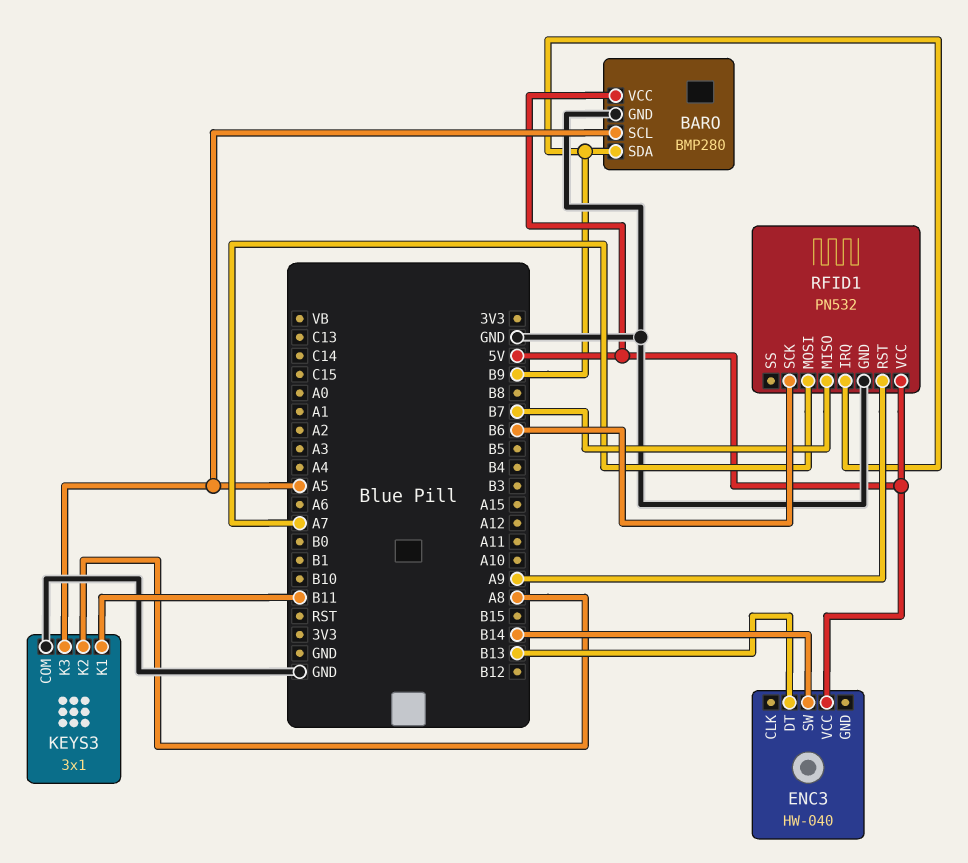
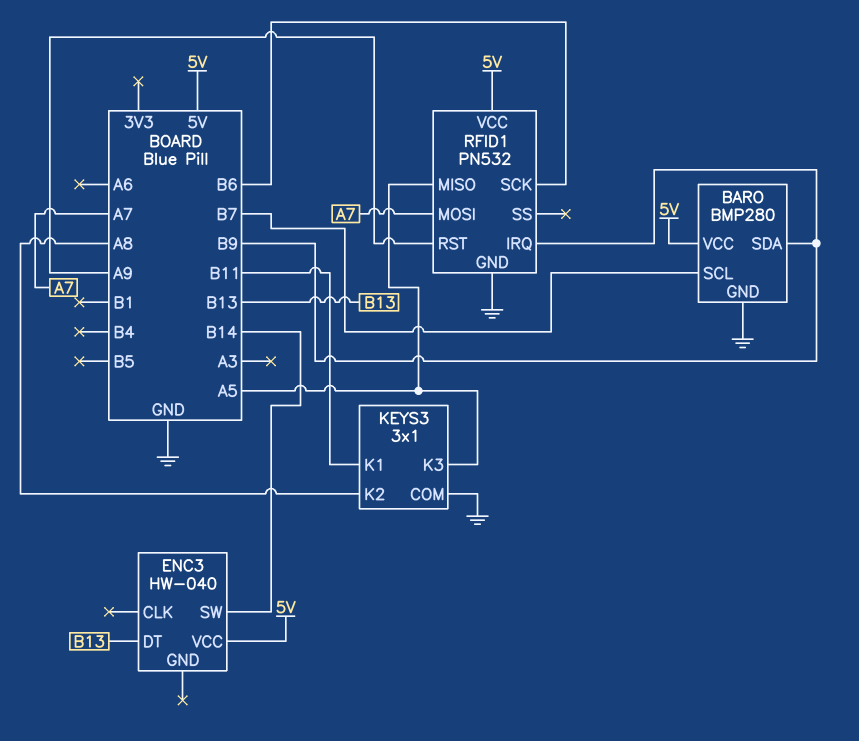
BARO pin SCL: A5 -> B7
RFID1 pin MISO: B7 -> A5

